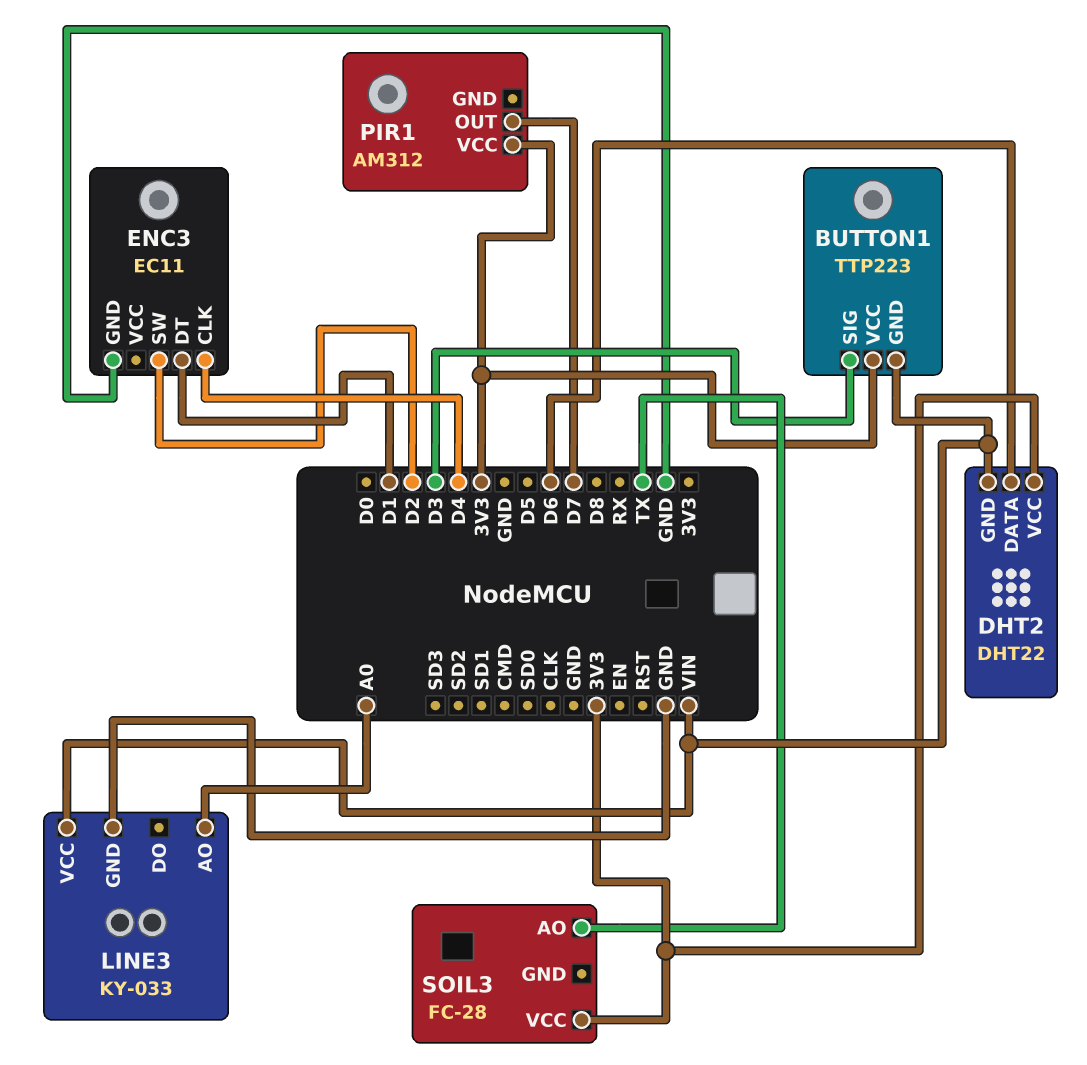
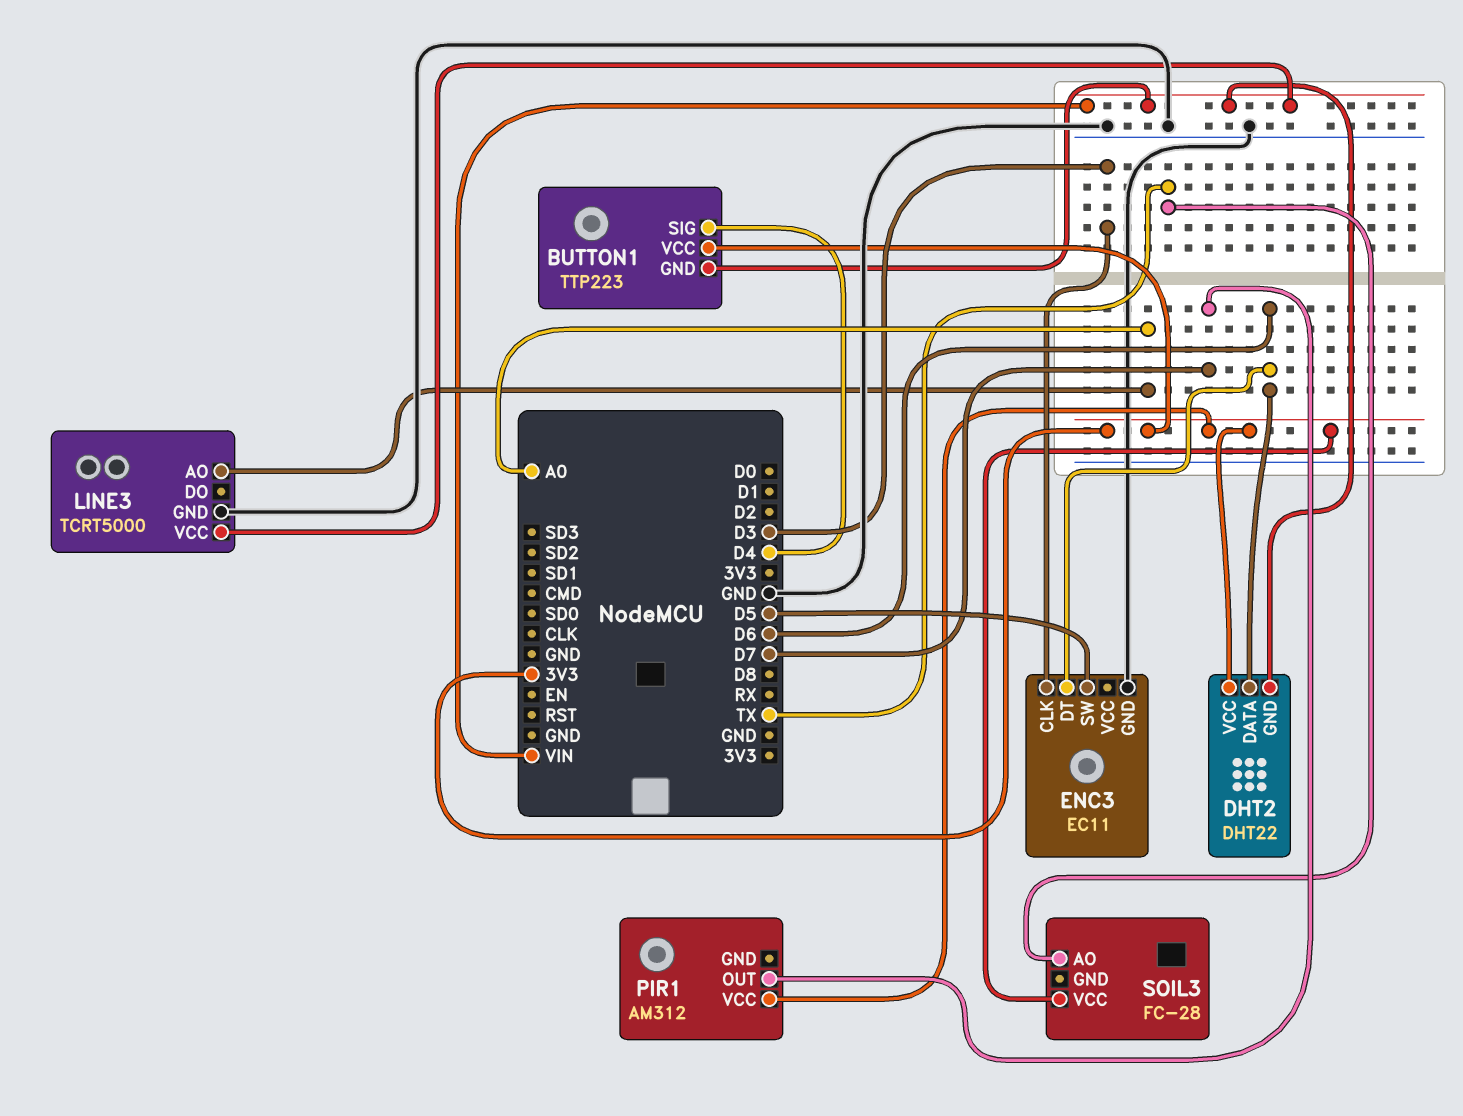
BUTTON1 pin SIG: D3 -> D4
ENC3 pin CLK: D4 -> D3
ENC3 pin DT: D1 -> D6
ENC3 pin SW: D2 -> D5
LINE3: KY-033 -> TCRT5000

